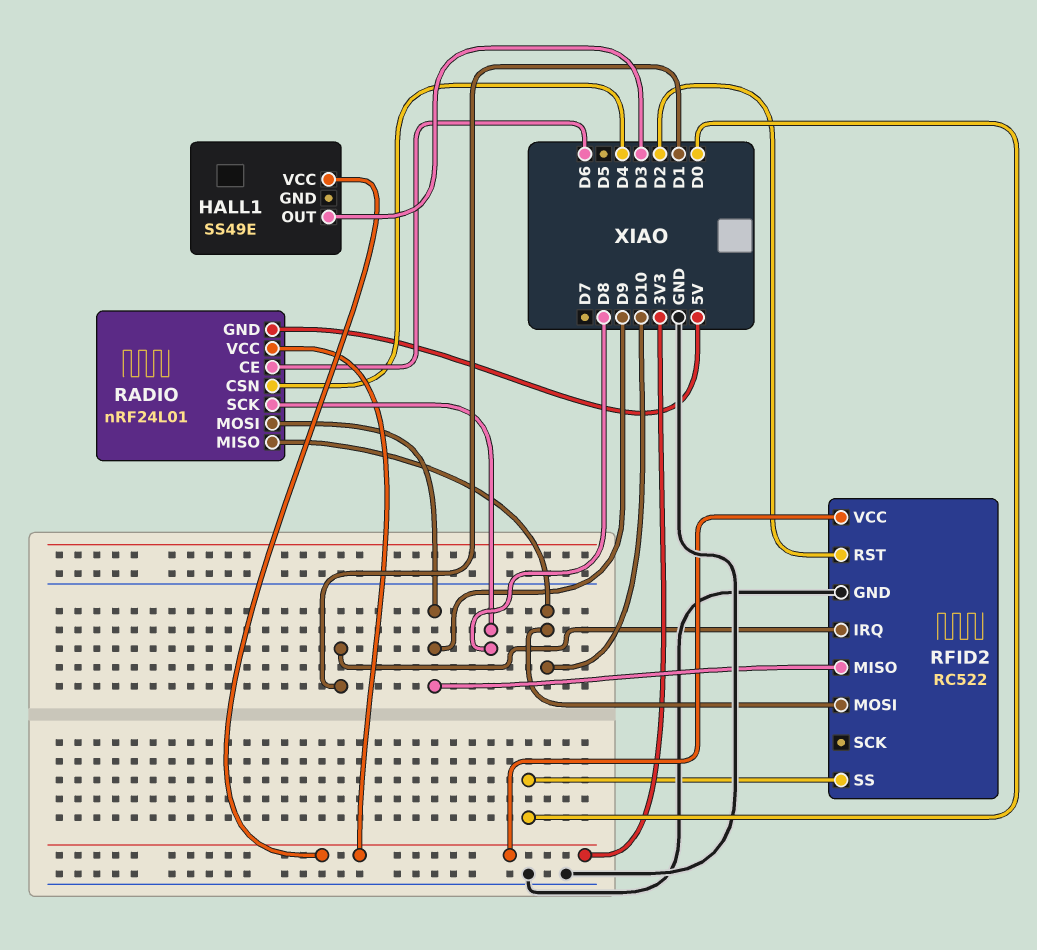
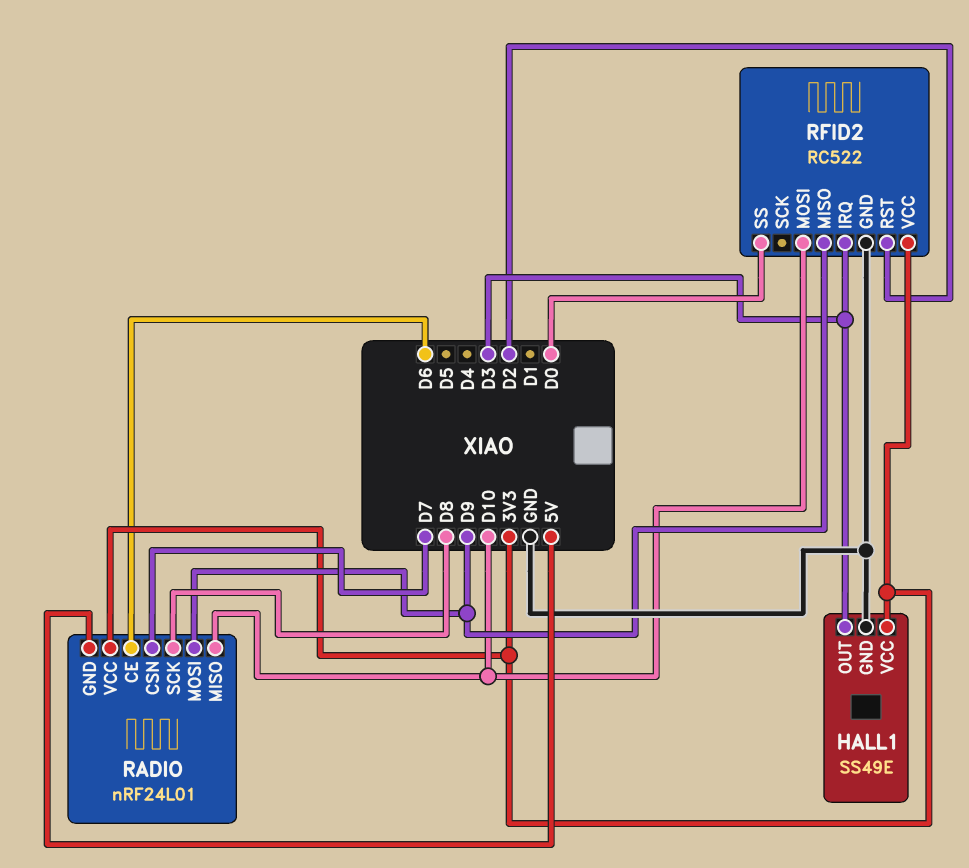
HALL1 pin GND: none -> GND
RADIO pin CSN: D4 -> D7
RFID2 pin IRQ: D1 -> D3

